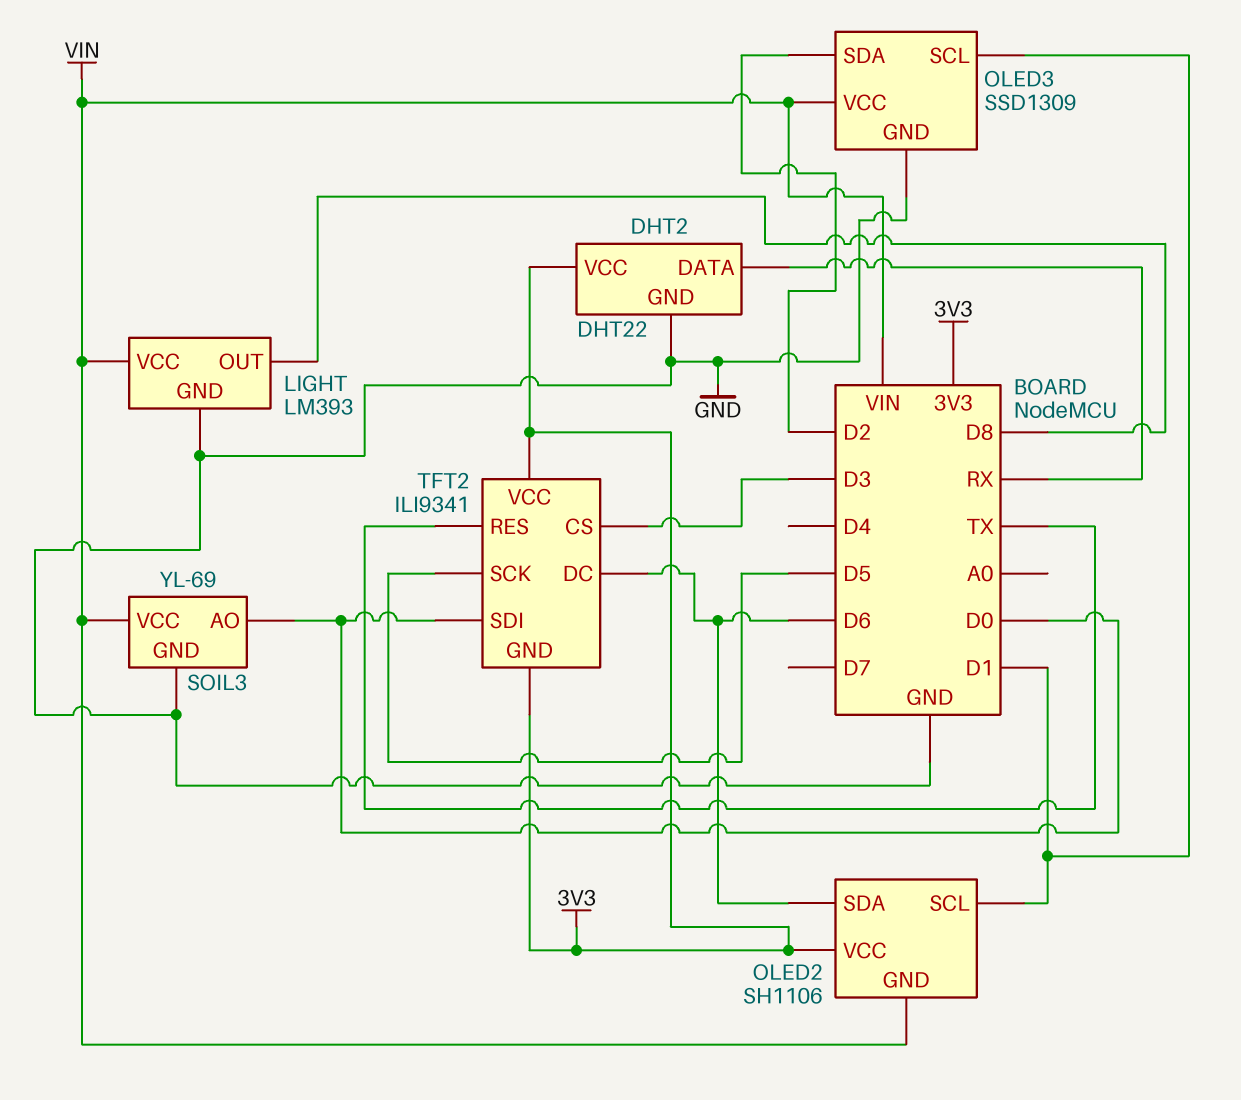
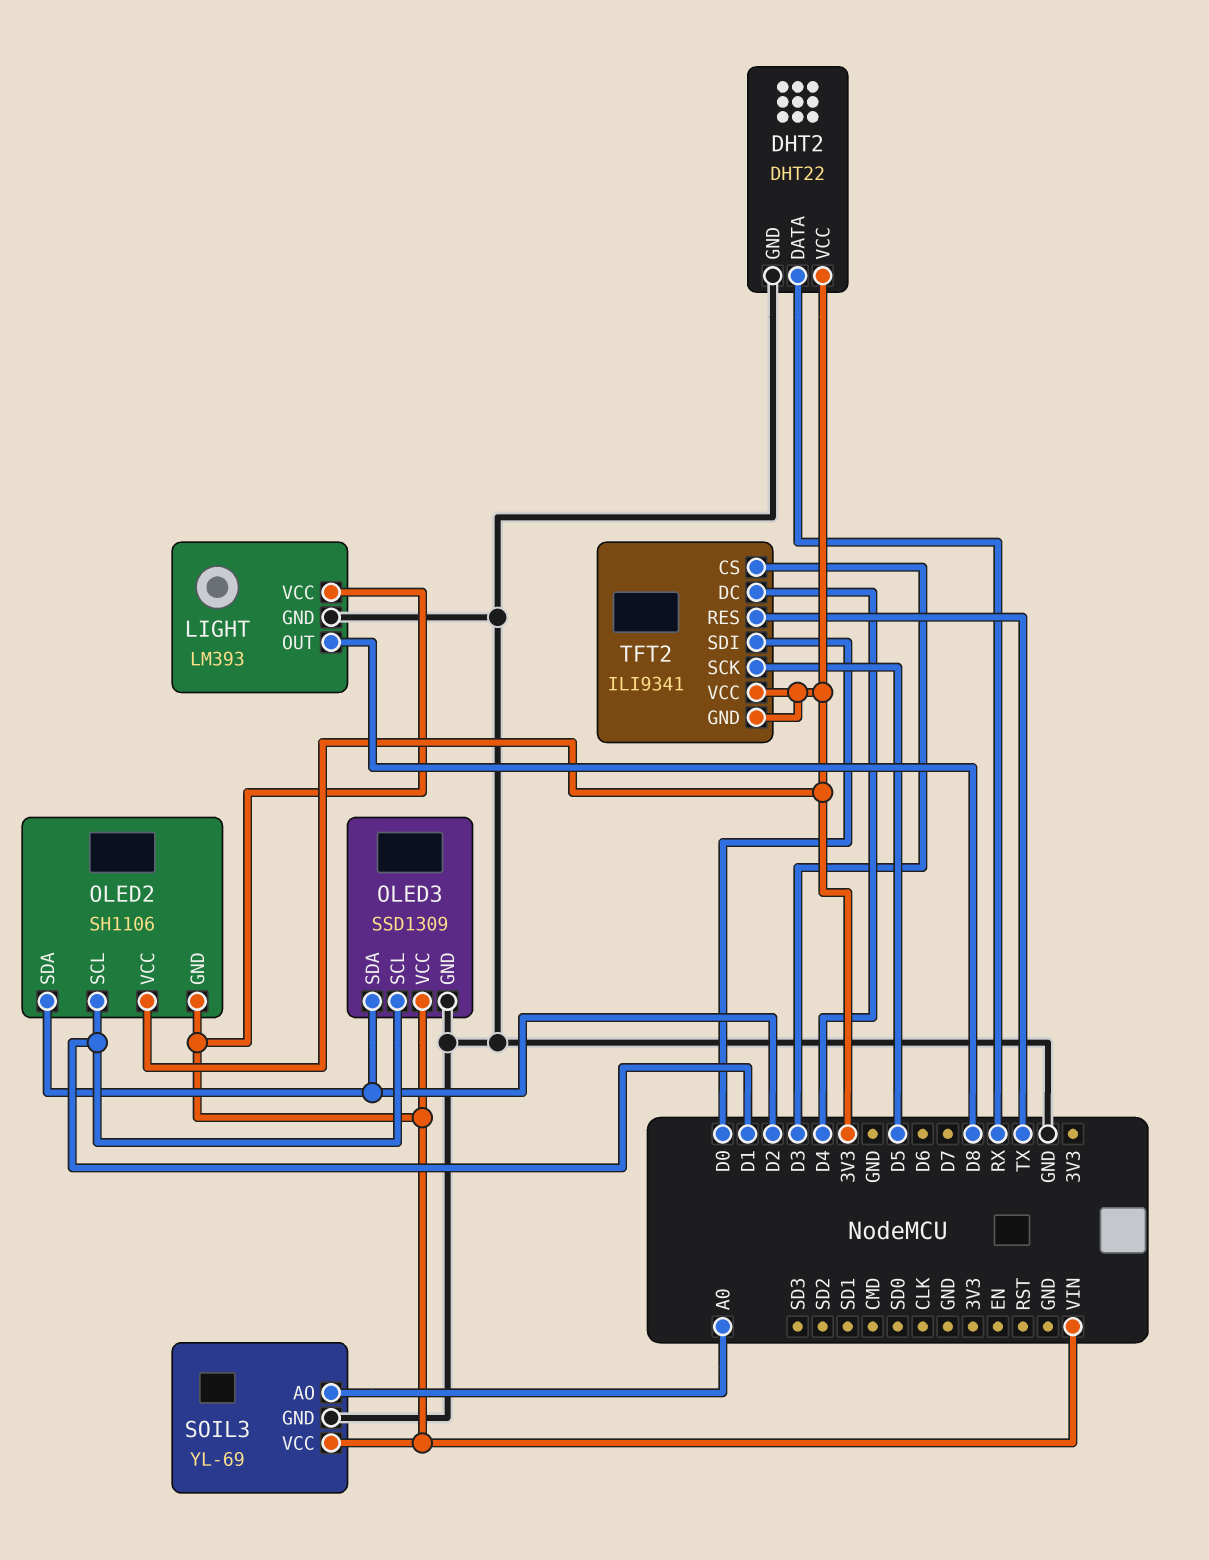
OLED2 pin SDA: D6 -> D2
SOIL3 pin AO: D0 -> A0
TFT2 pin DC: D6 -> D4

